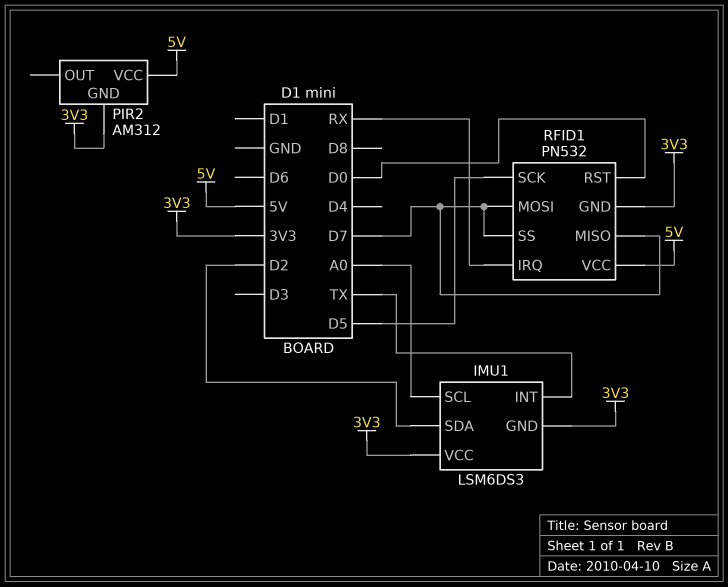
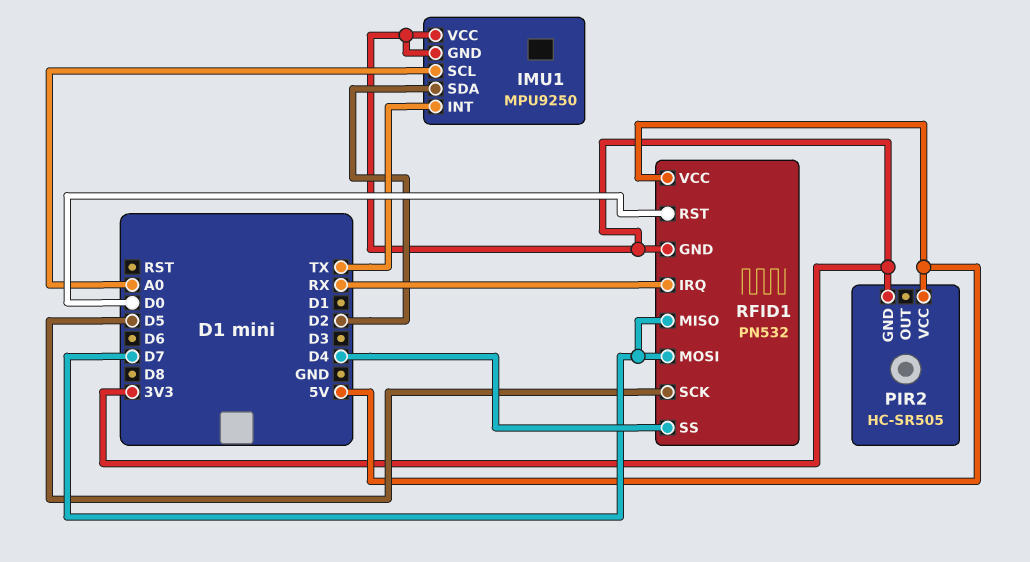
IMU1: LSM6DS3 -> MPU9250
PIR2: AM312 -> HC-SR505
RFID1 pin SS: D7 -> D4

